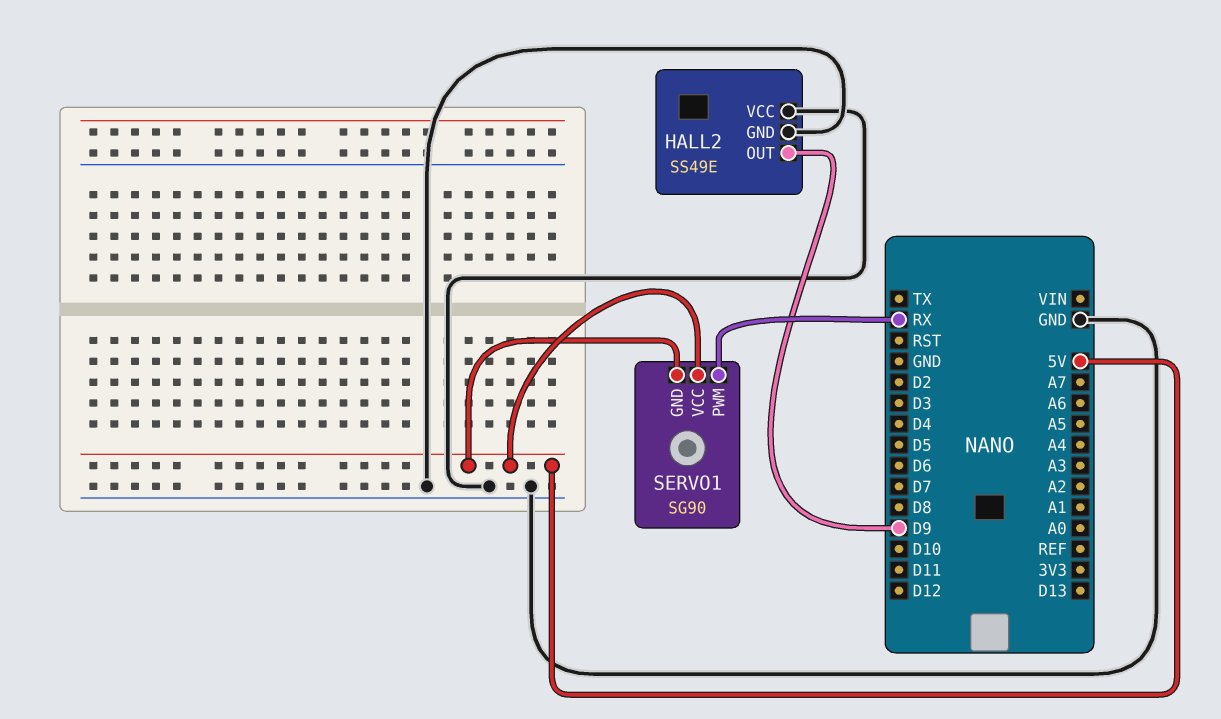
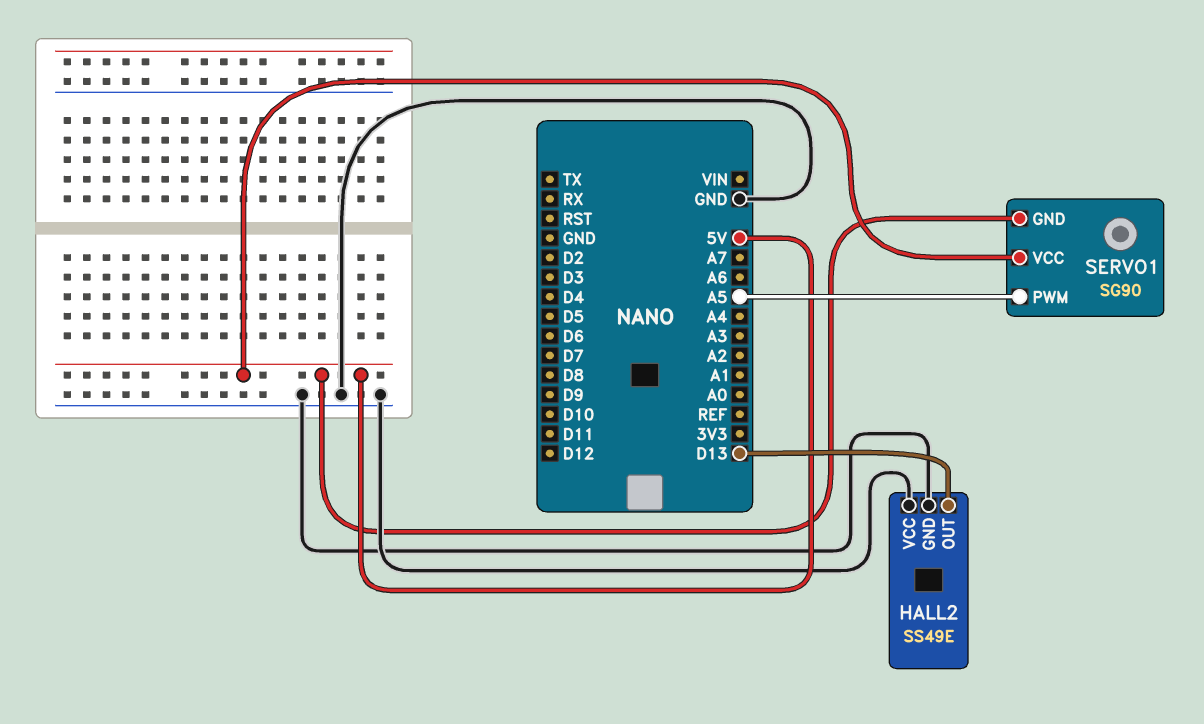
HALL2 pin OUT: D9 -> D13
SERVO1 pin PWM: RX -> A5

